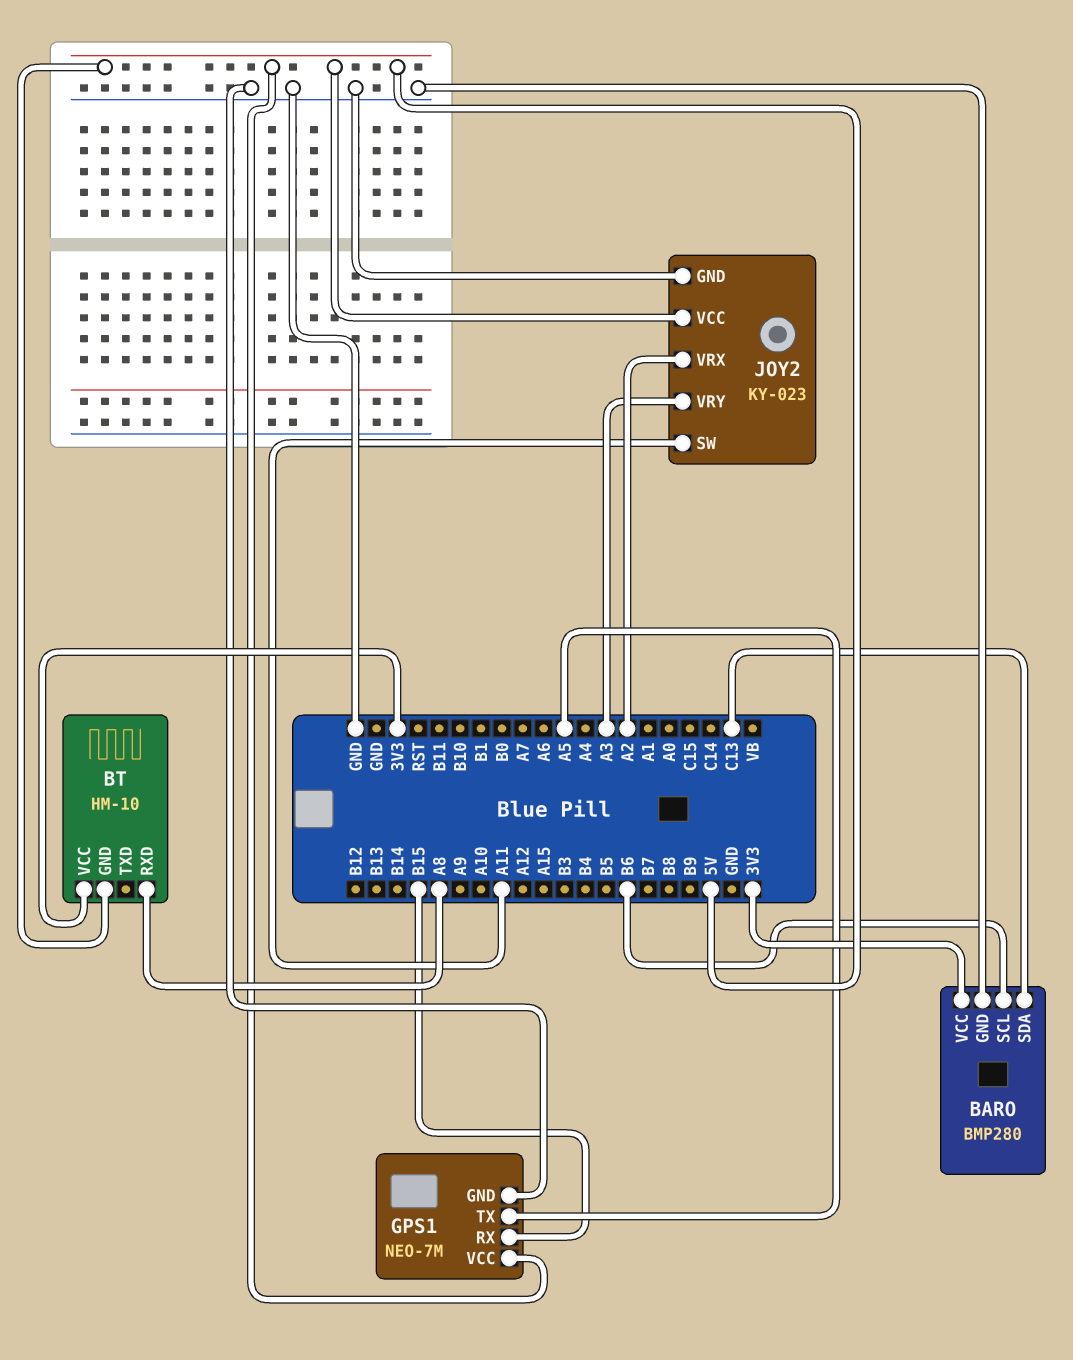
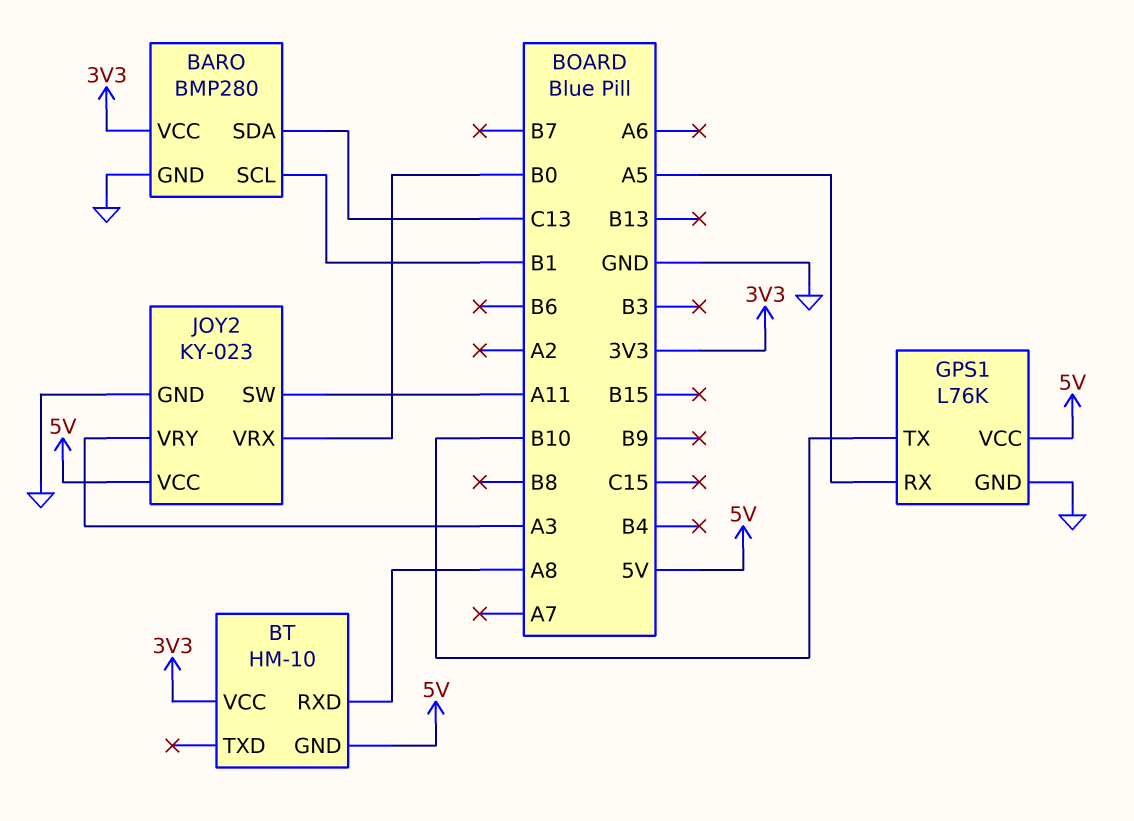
BARO pin SCL: B6 -> B1
GPS1: NEO-7M -> L76K
GPS1 pin RX: B15 -> A5
GPS1 pin TX: A5 -> B10
JOY2 pin VRX: A2 -> B0

